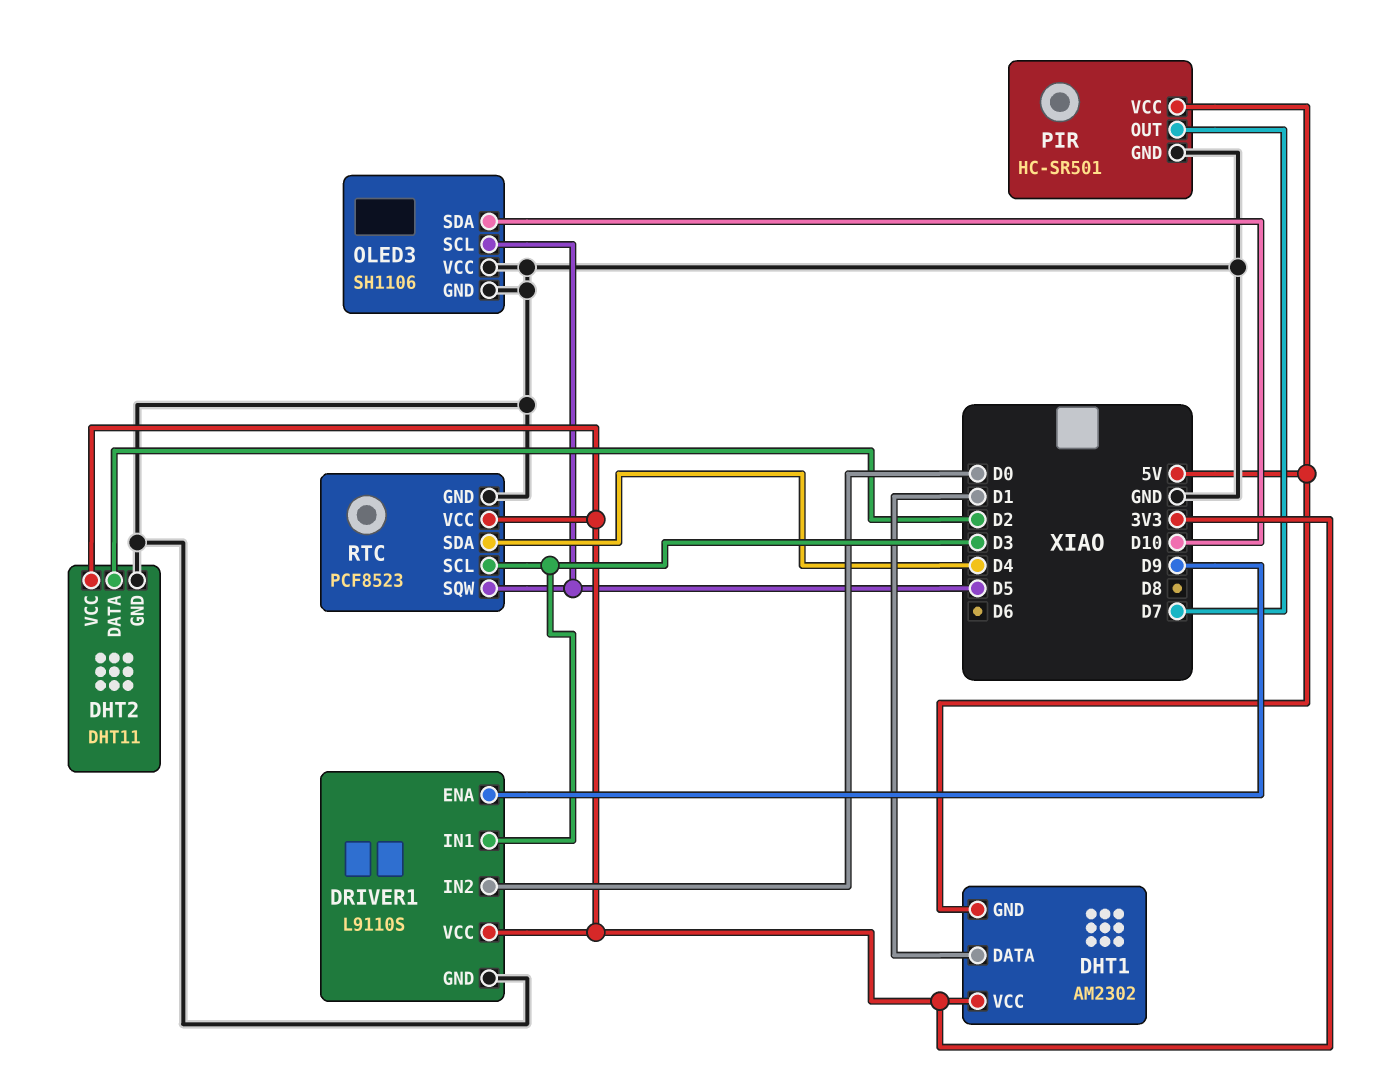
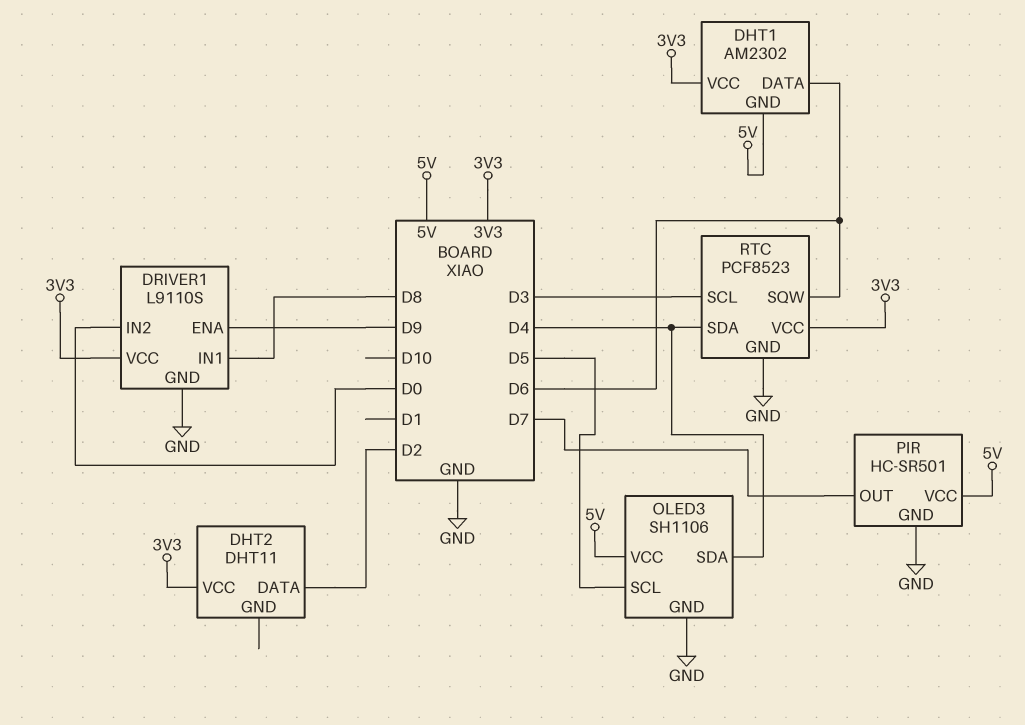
DHT1 pin DATA: D1 -> D6
DHT2 pin GND: GND -> none
DRIVER1 pin IN1: D3 -> D8
OLED3 pin SDA: D10 -> D4
OLED3 pin VCC: GND -> 5V
RTC pin SQW: D5 -> D6

